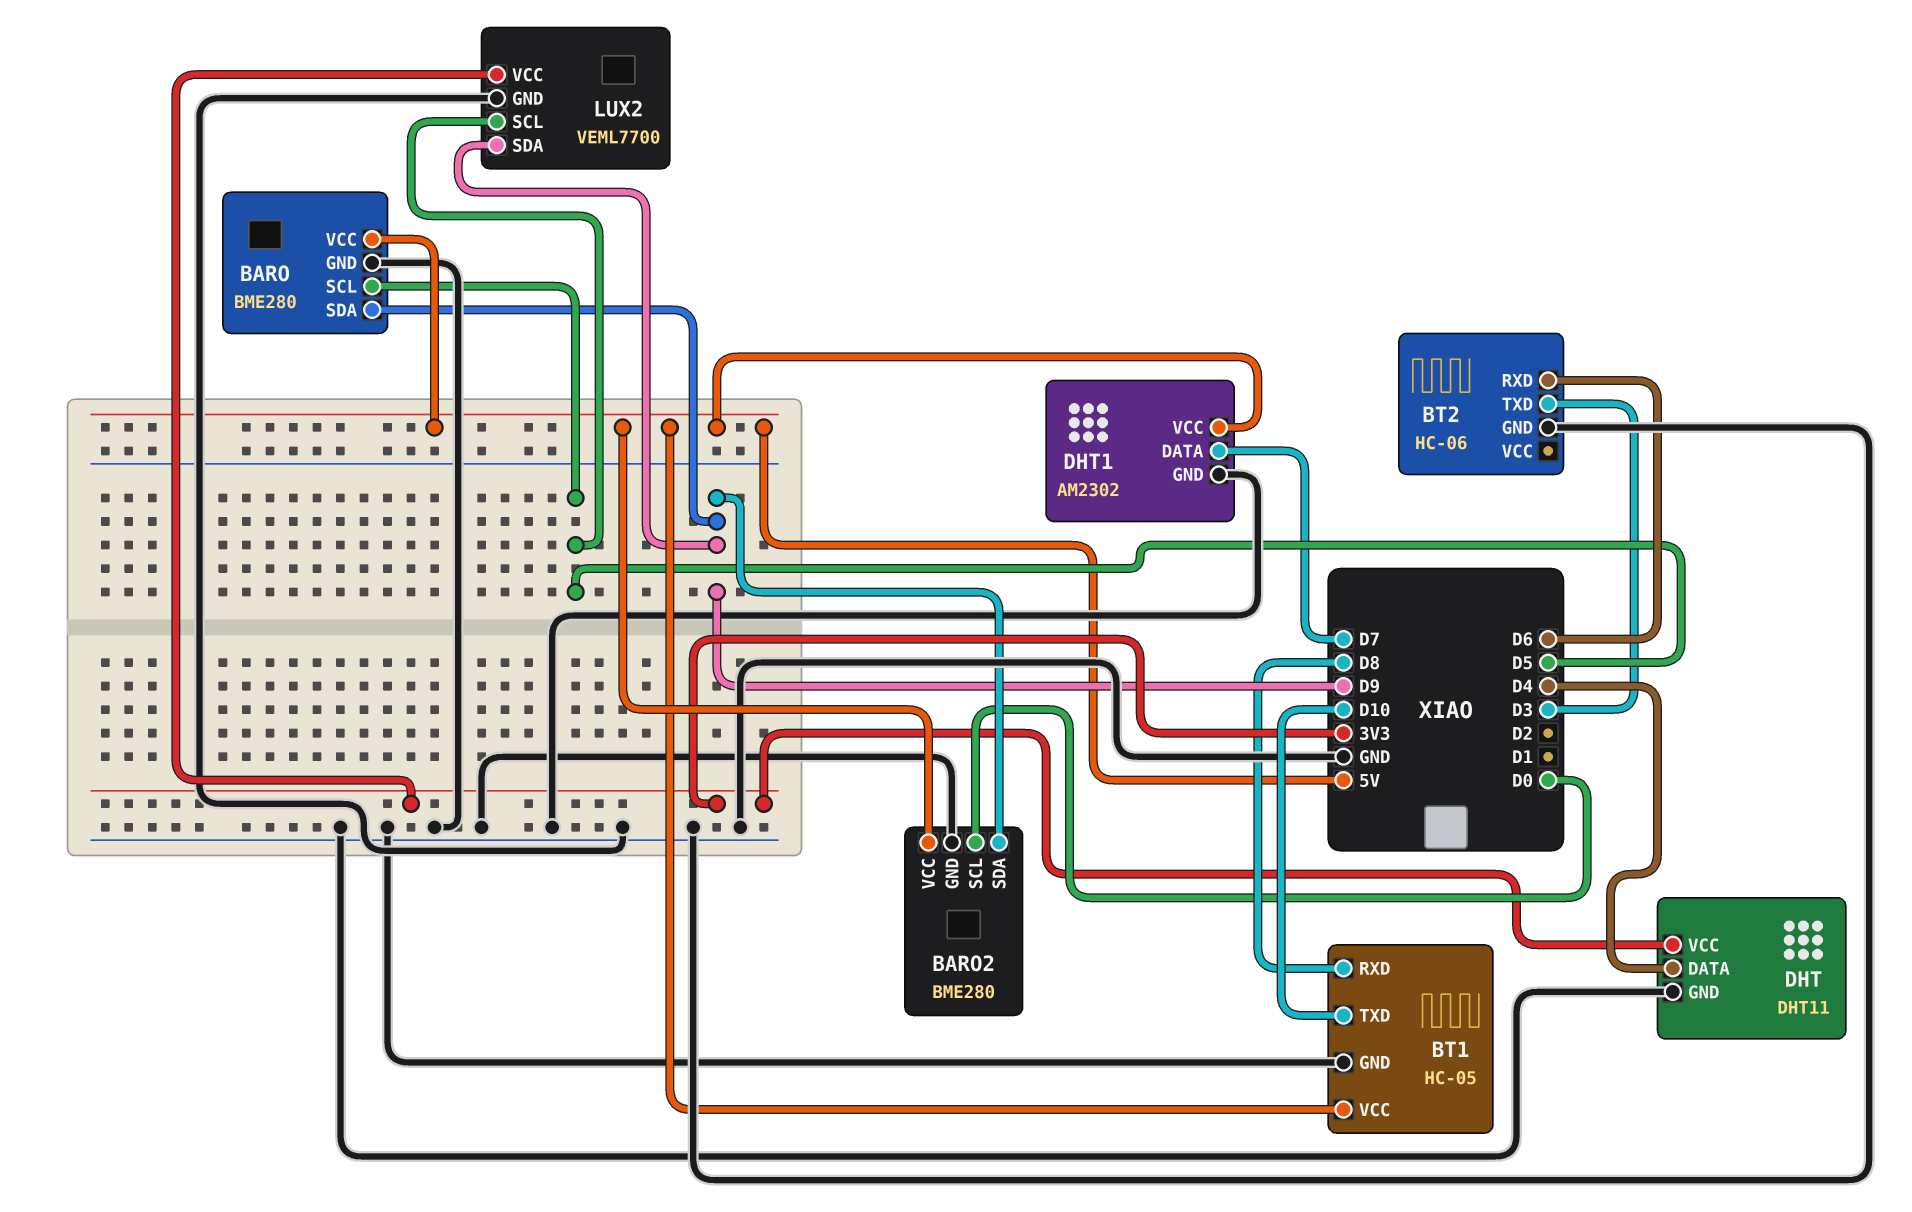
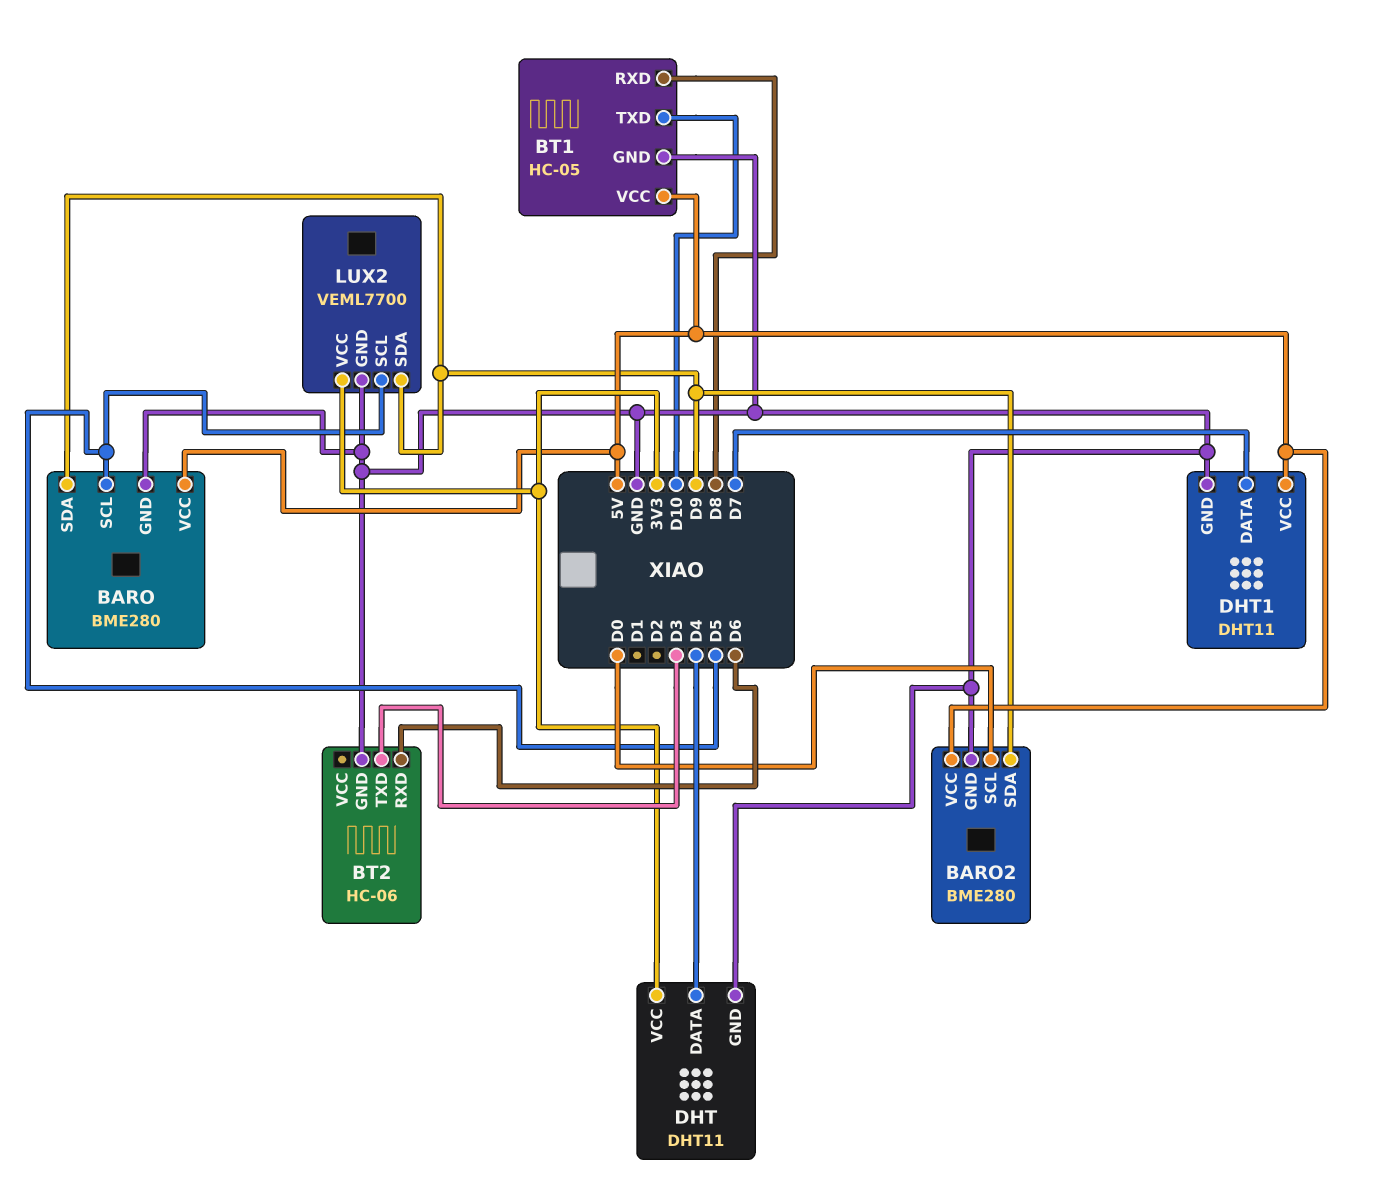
DHT1: AM2302 -> DHT11

